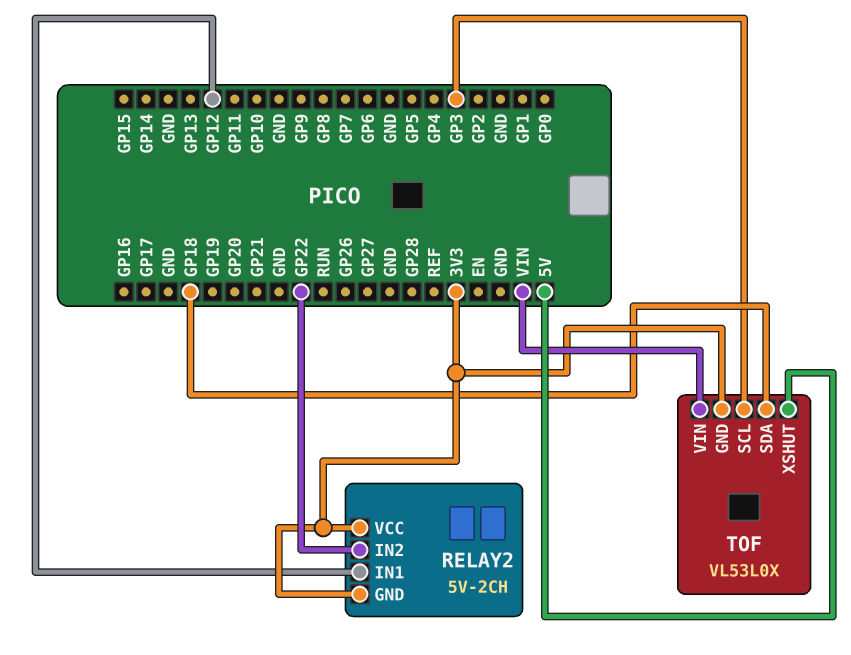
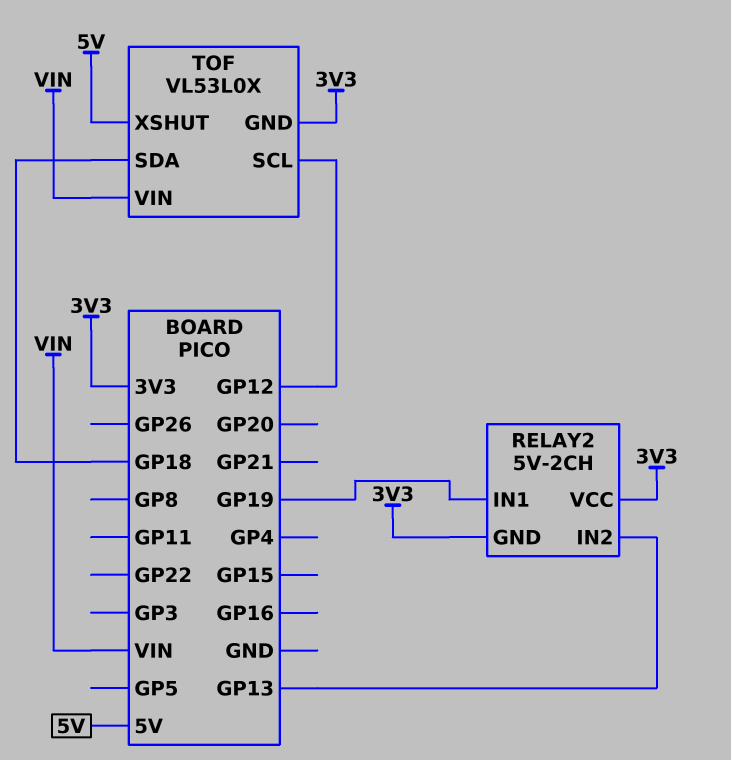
RELAY2 pin IN1: GP12 -> GP19
RELAY2 pin IN2: GP22 -> GP13
TOF pin SCL: GP3 -> GP12

